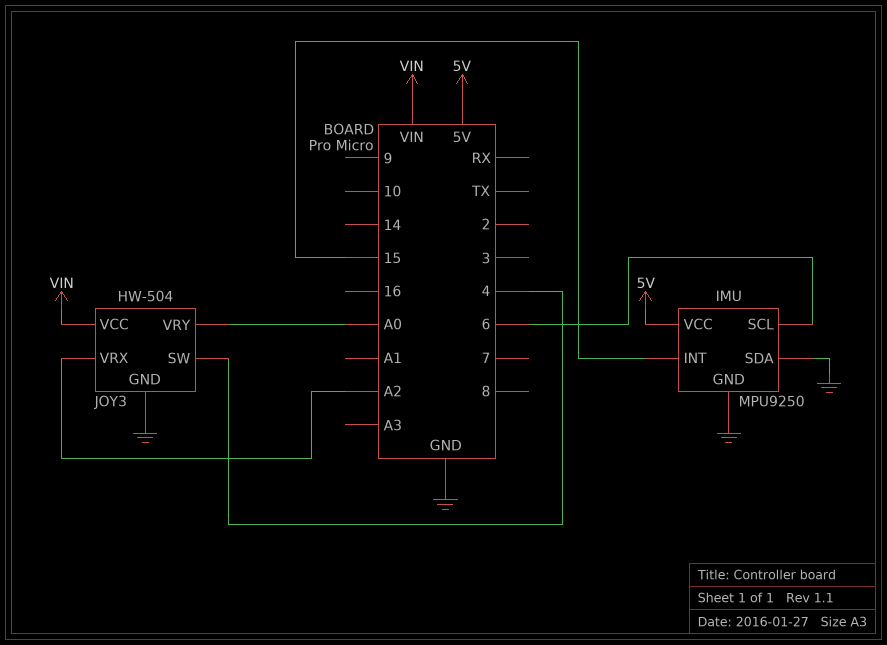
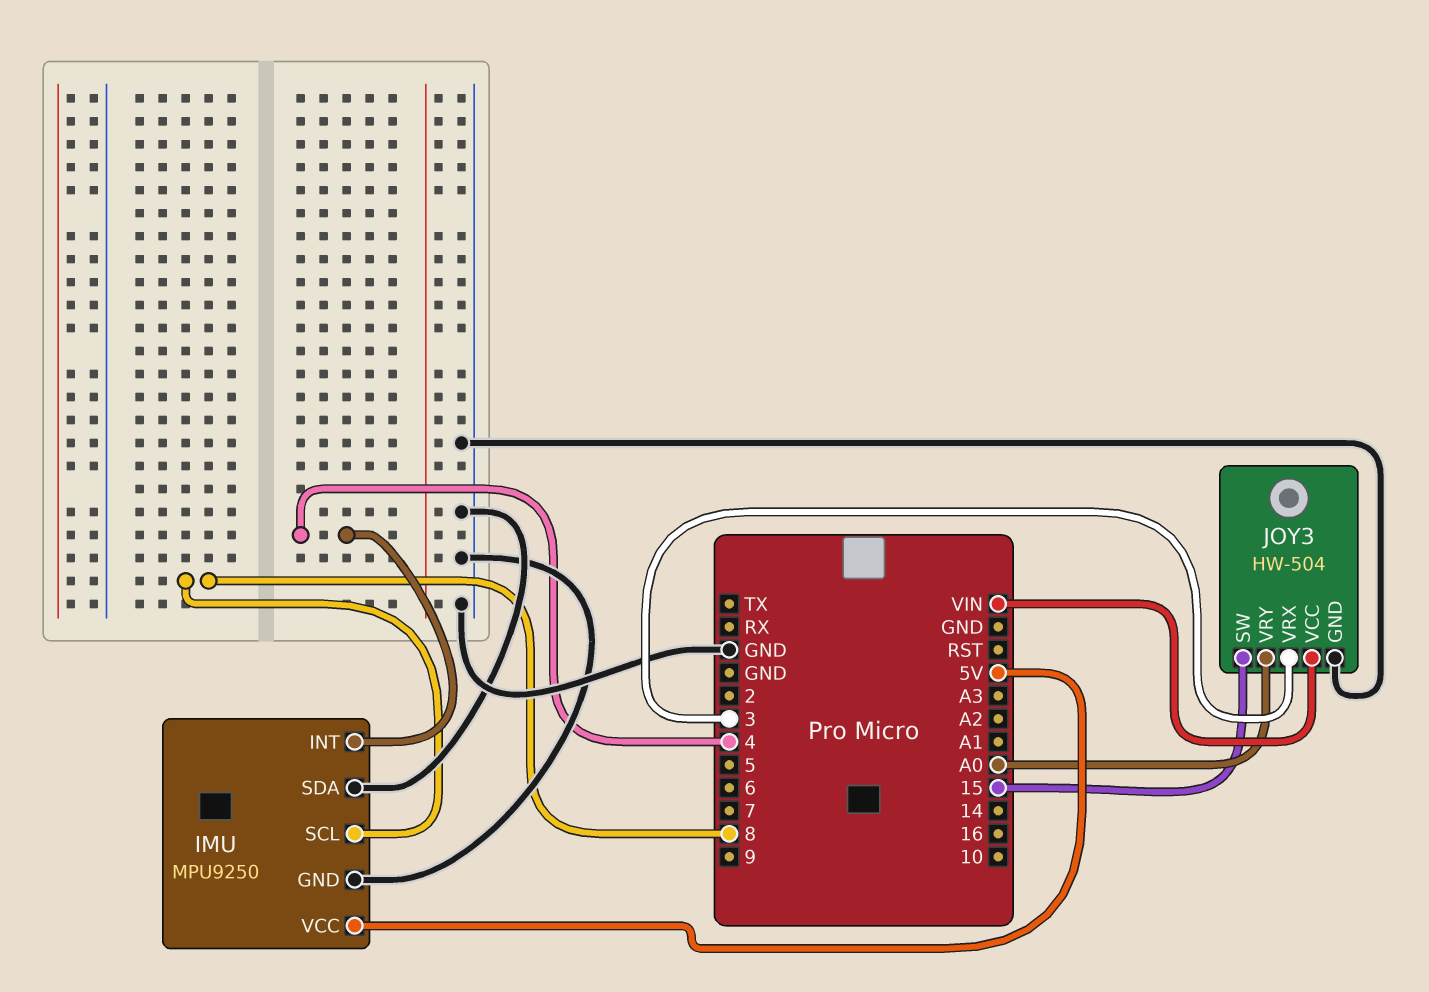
IMU pin INT: 15 -> 4
IMU pin SCL: 6 -> 8
JOY3 pin SW: 4 -> 15
JOY3 pin VRX: A2 -> 3

